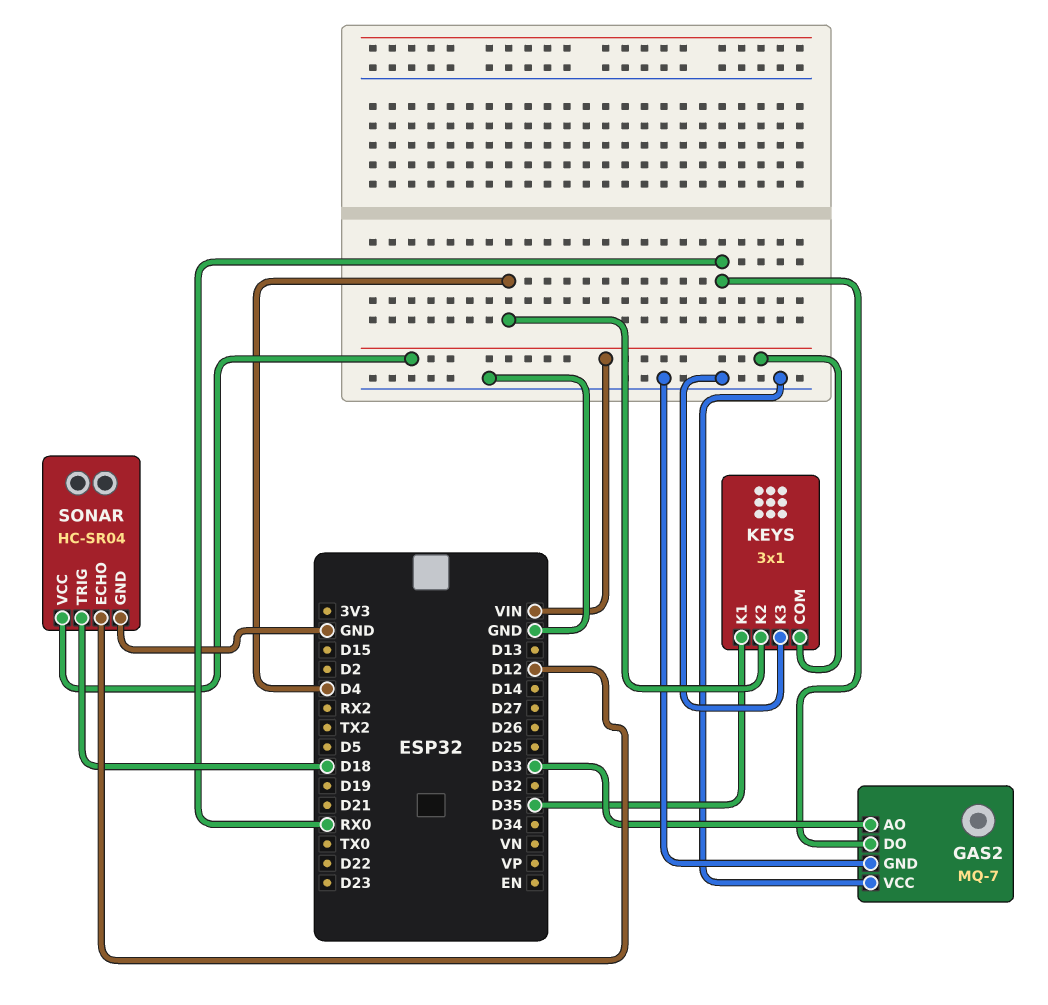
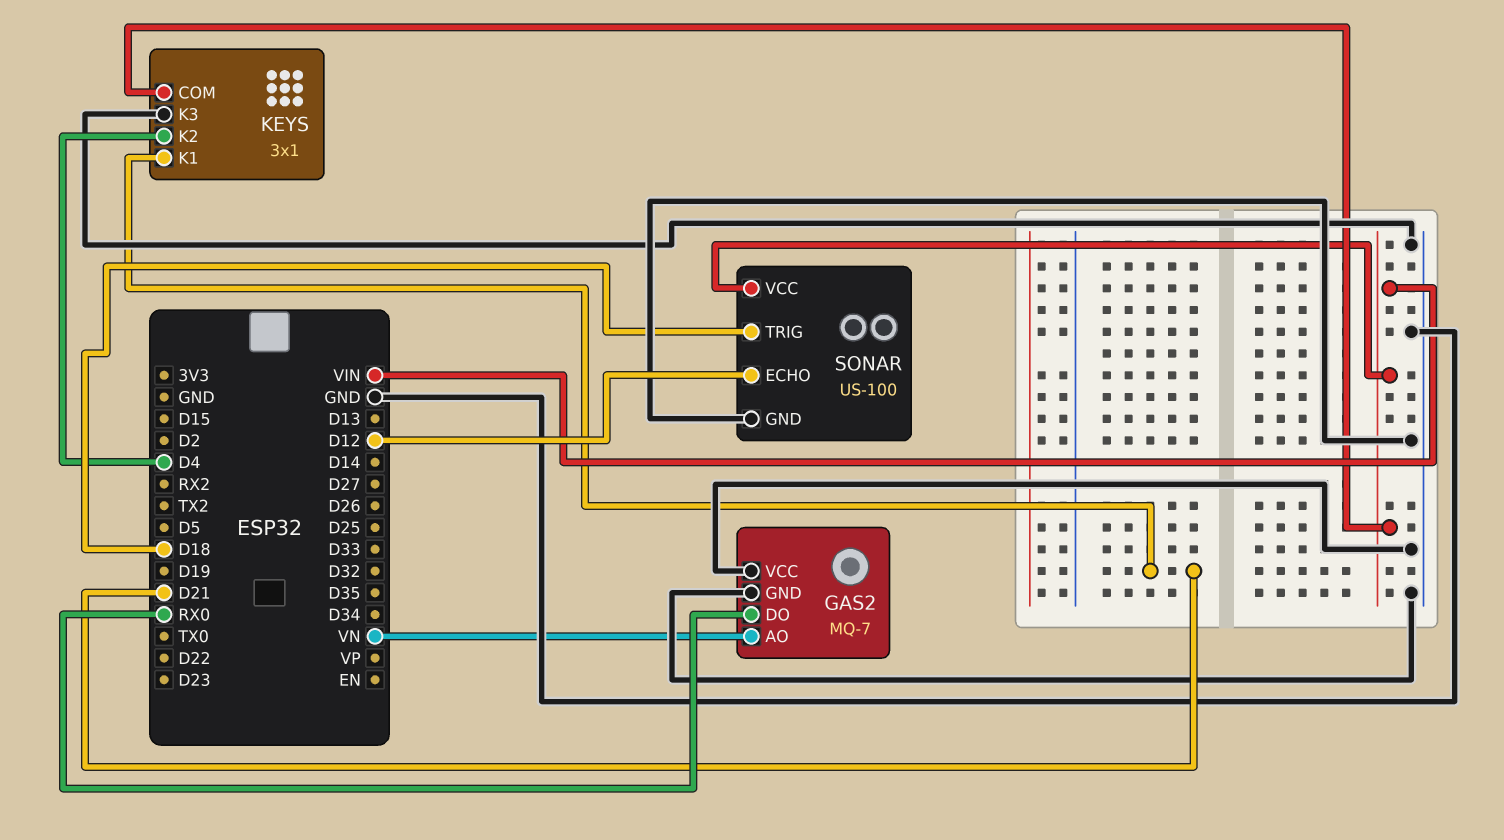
GAS2 pin AO: D33 -> VN
KEYS pin K1: D35 -> D21
SONAR: HC-SR04 -> US-100

